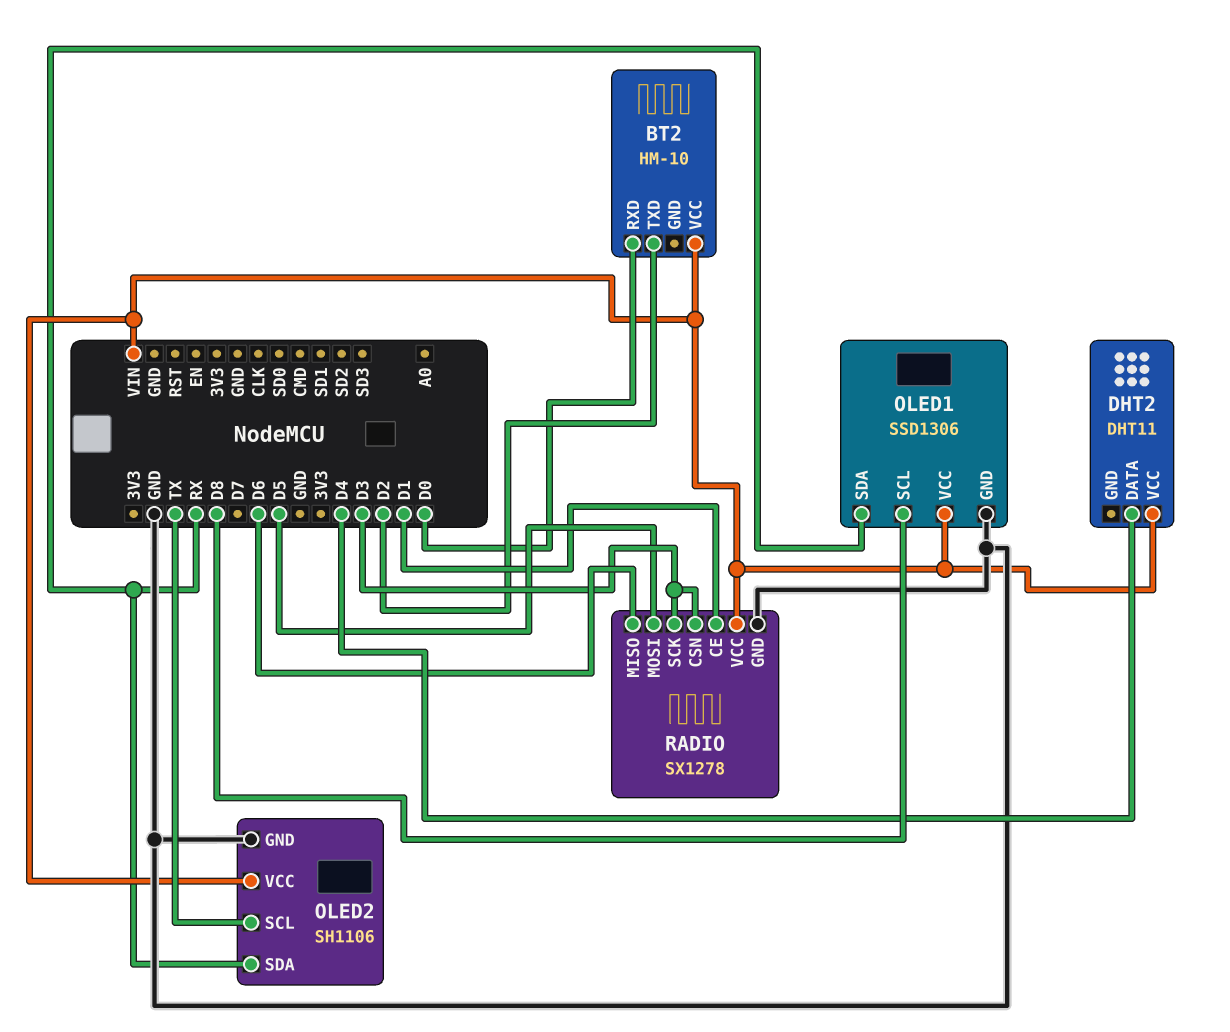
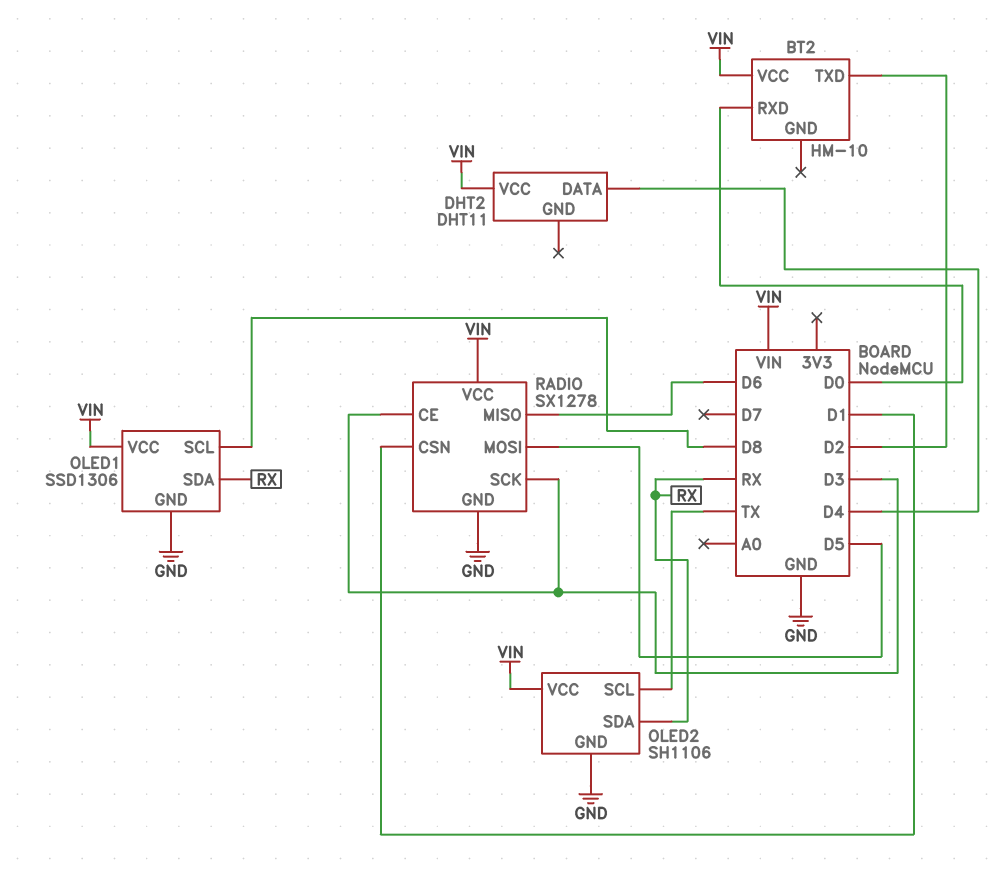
RADIO pin CE: D1 -> D3
RADIO pin CSN: D3 -> D1

